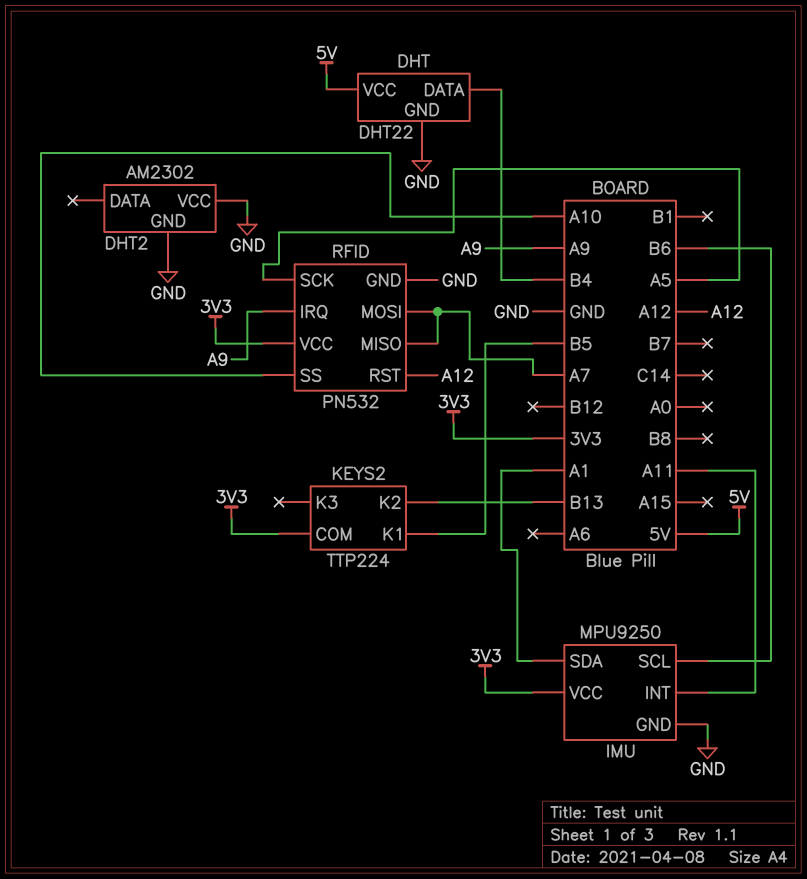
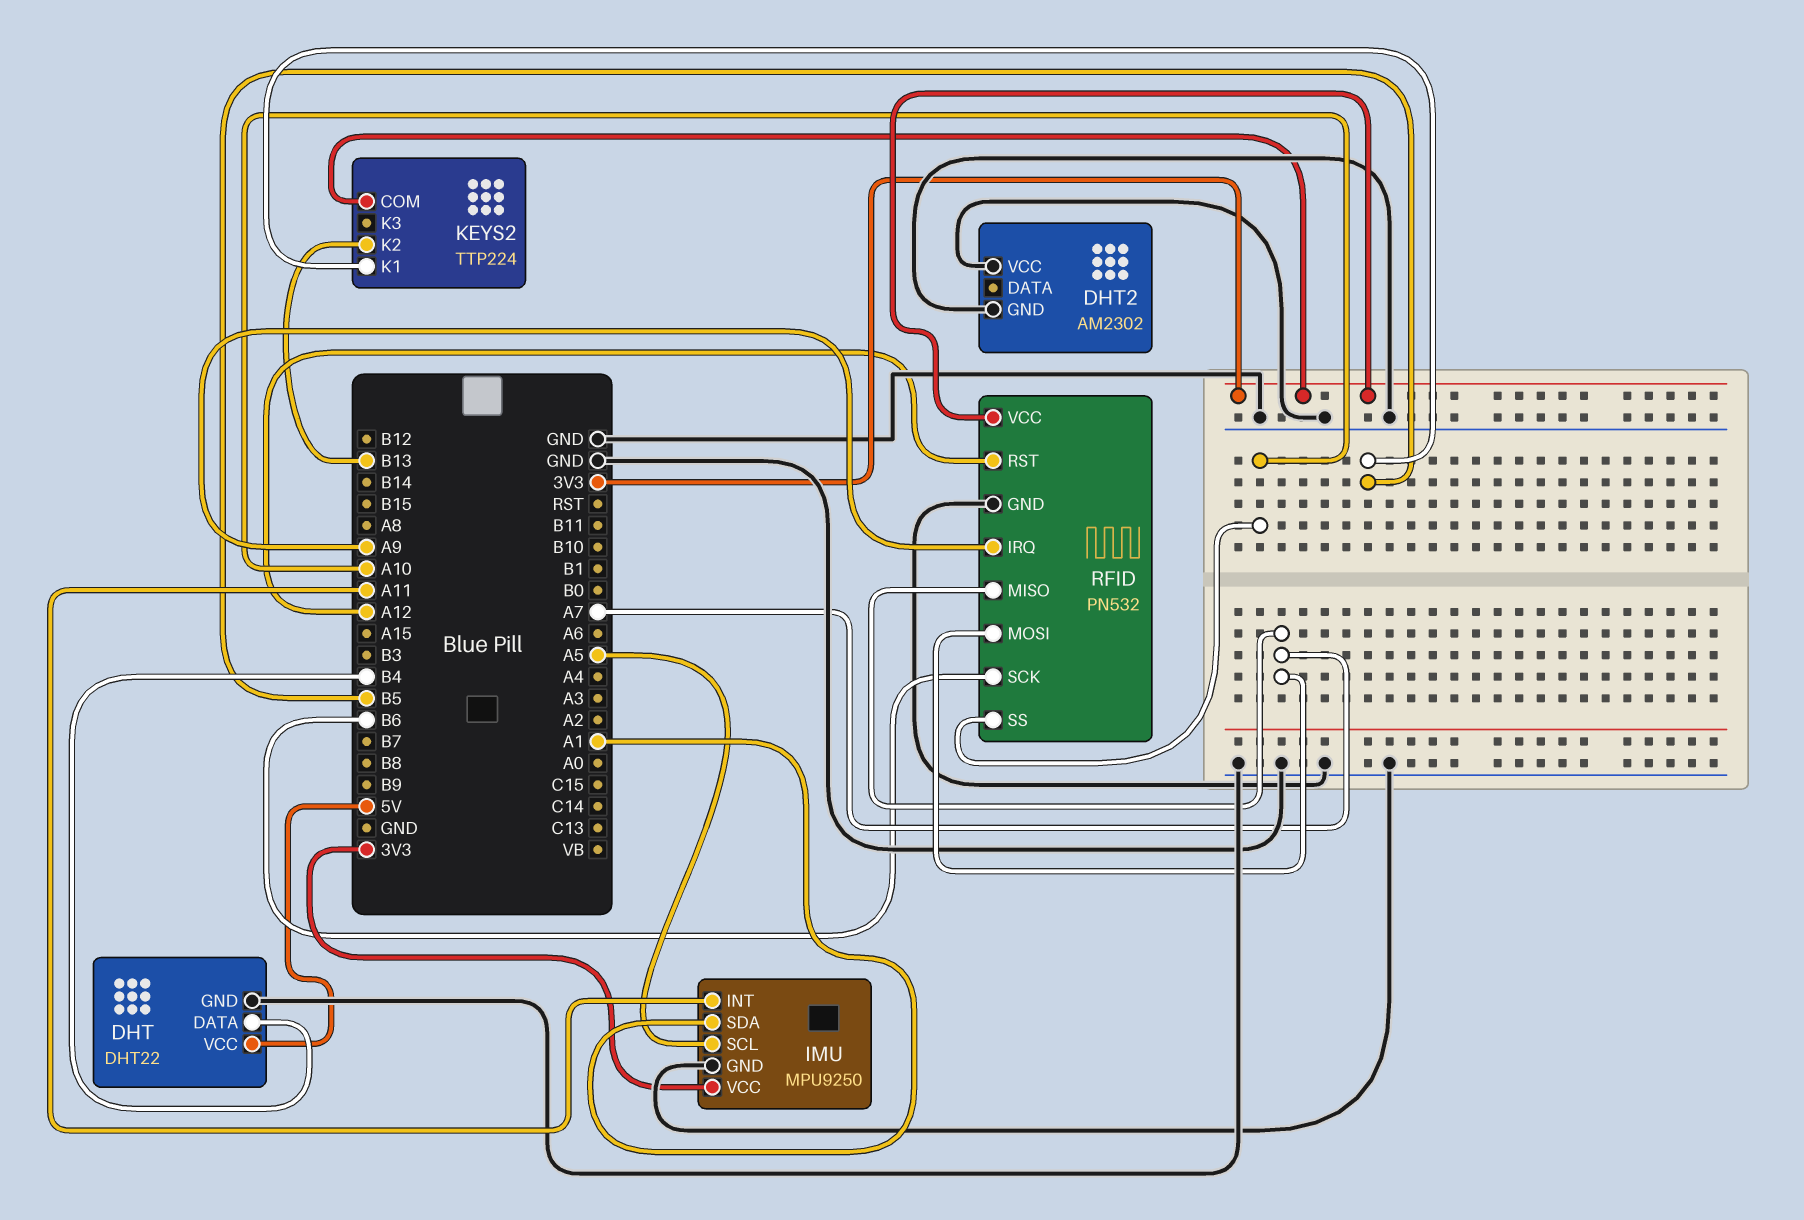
IMU pin SCL: B6 -> A5
RFID pin SCK: A5 -> B6

